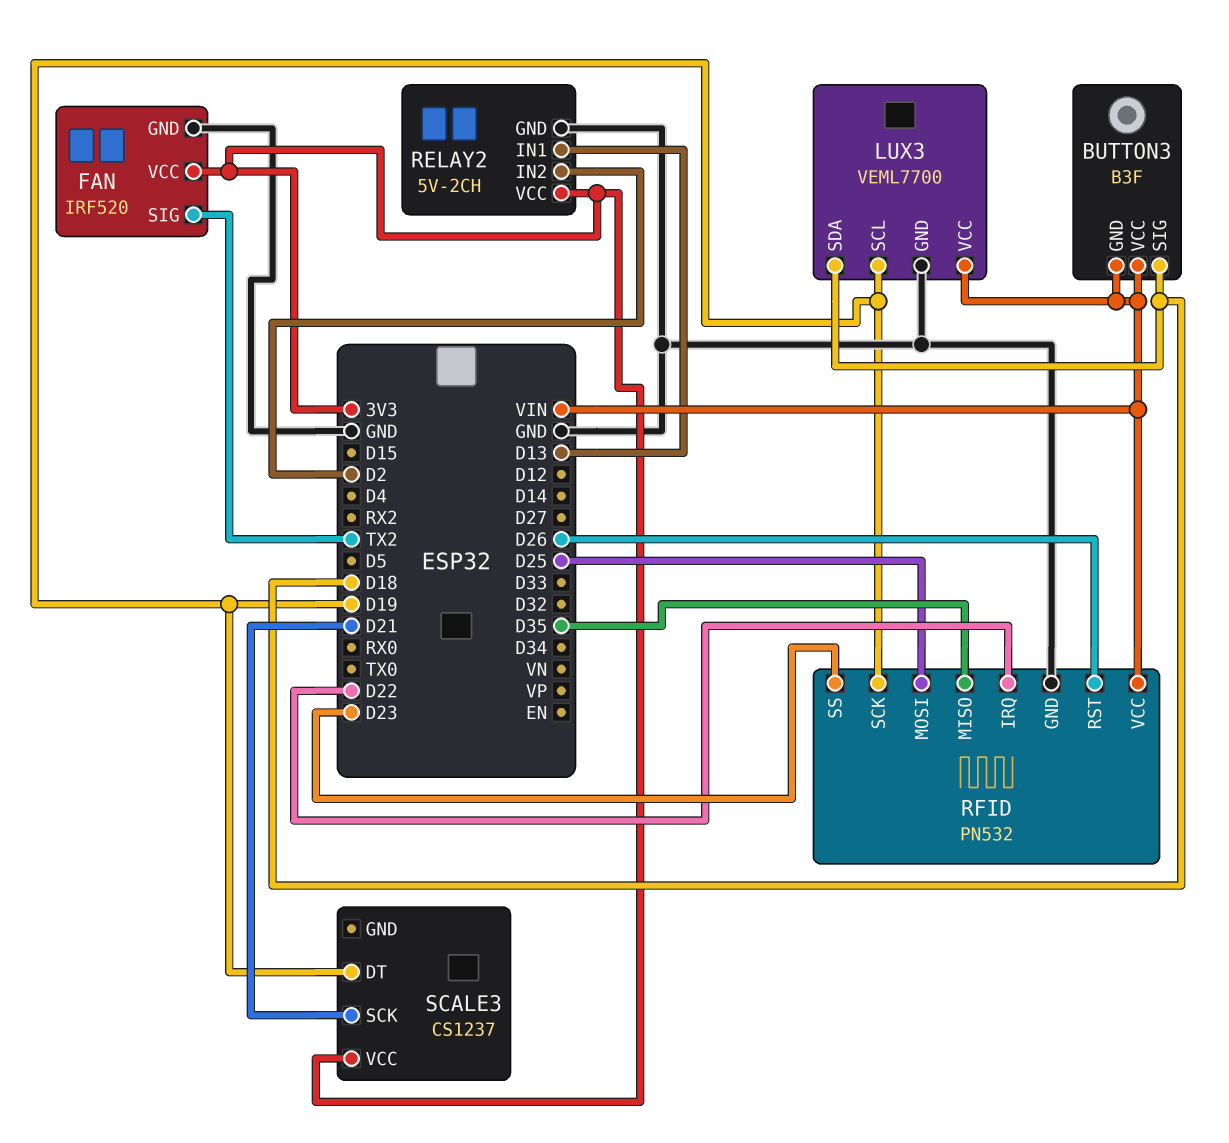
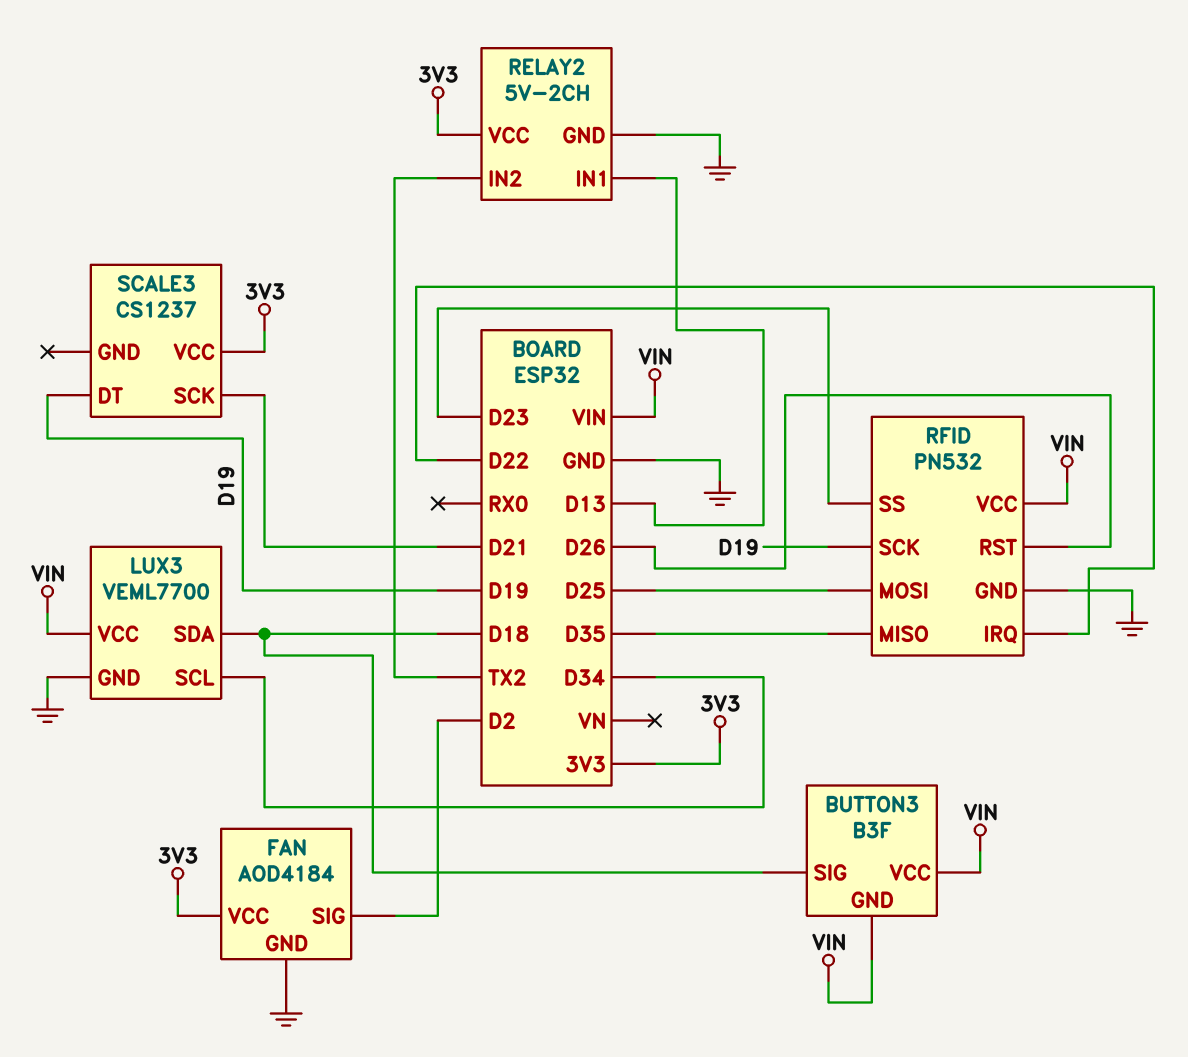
FAN: IRF520 -> AOD4184
FAN pin SIG: TX2 -> D2
LUX3 pin SCL: D19 -> D34
RELAY2 pin IN2: D2 -> TX2

